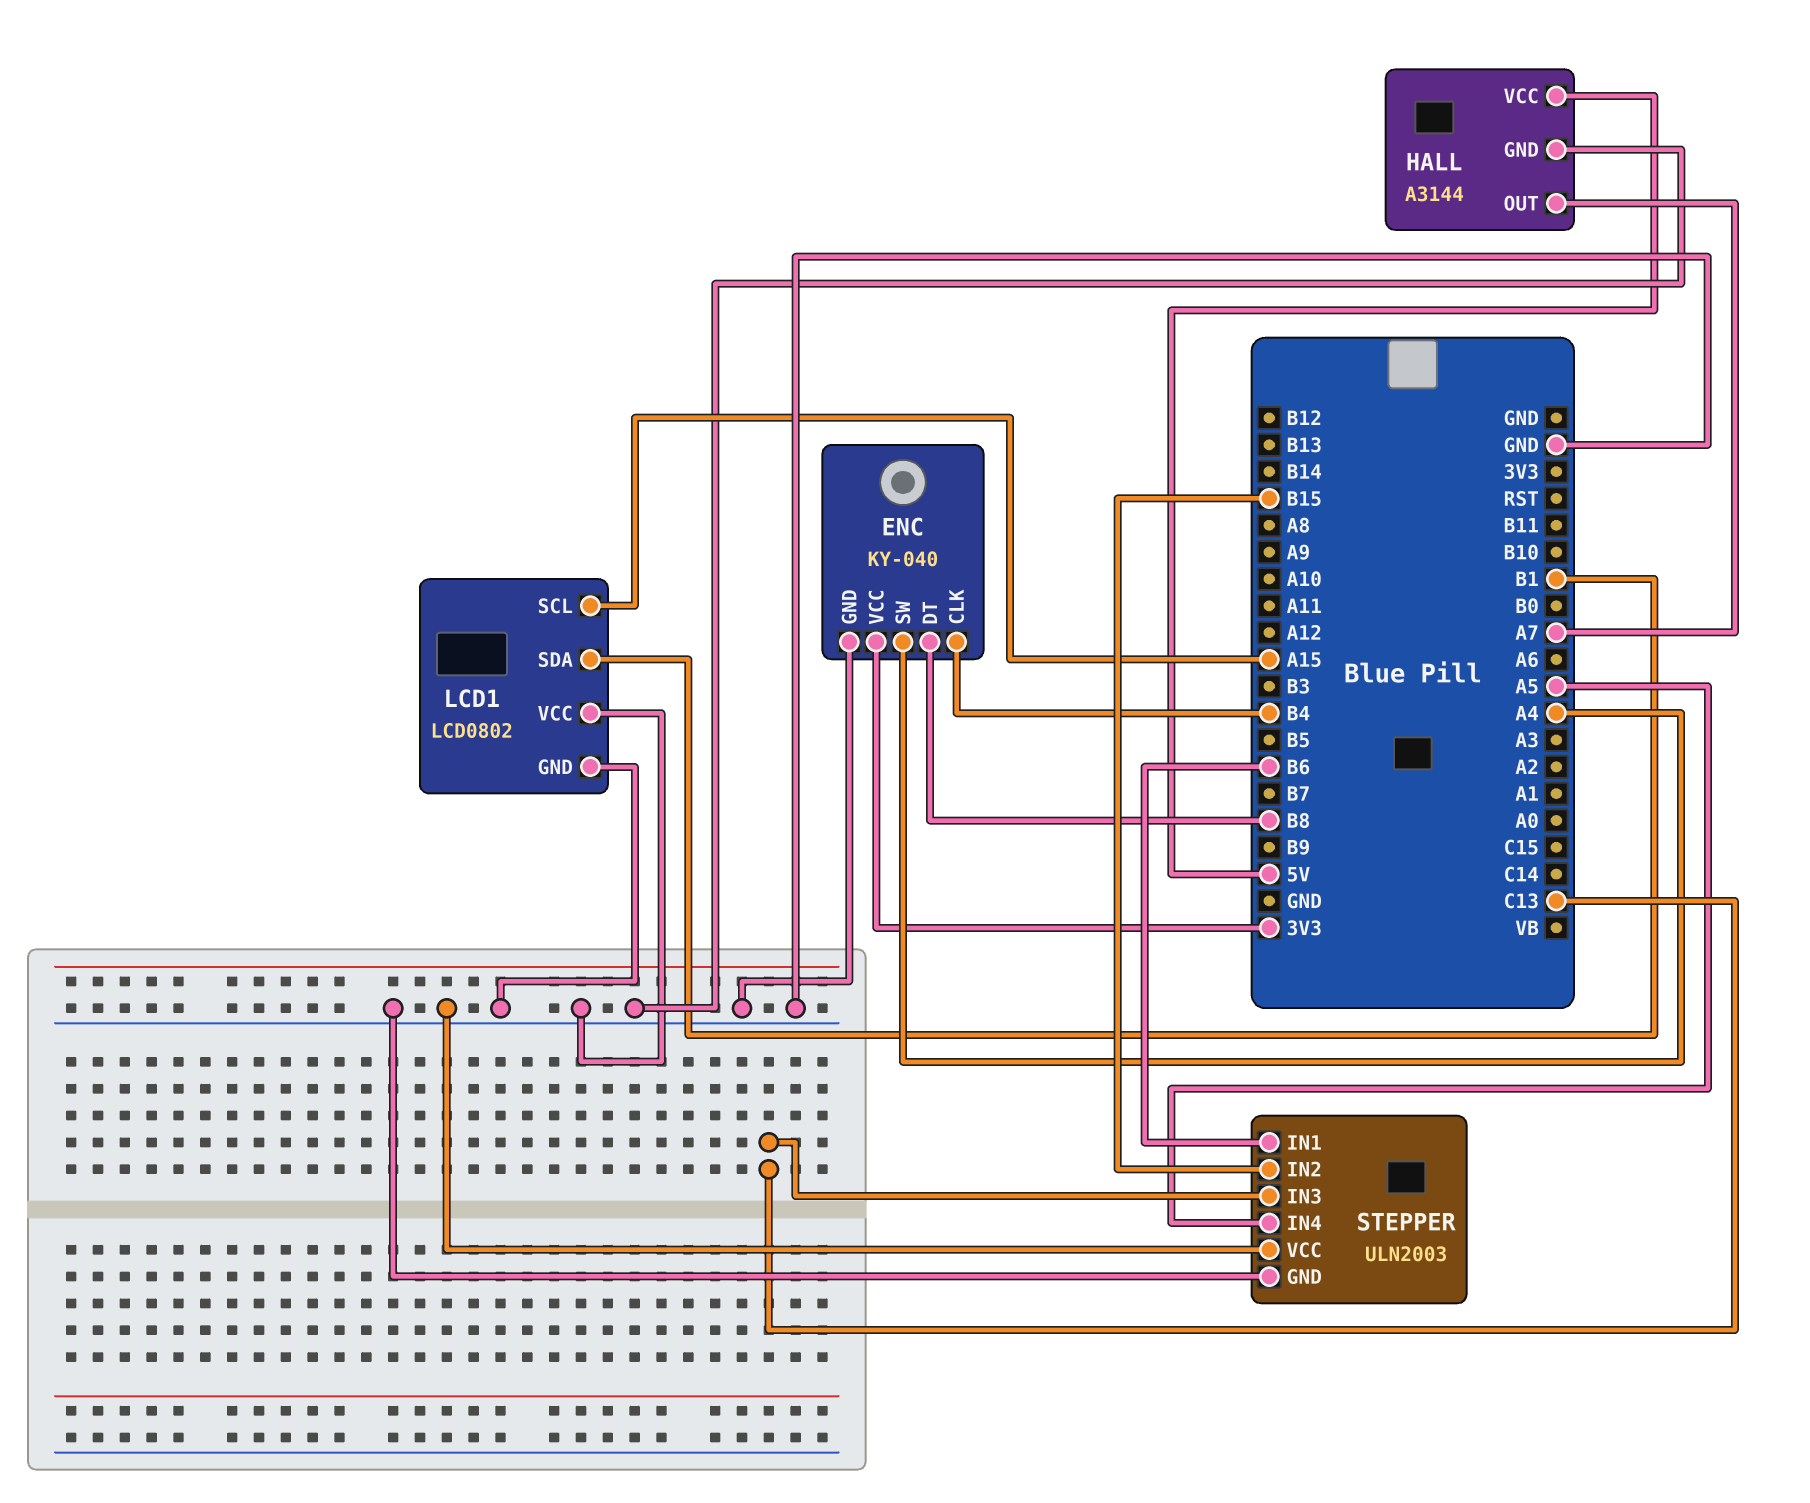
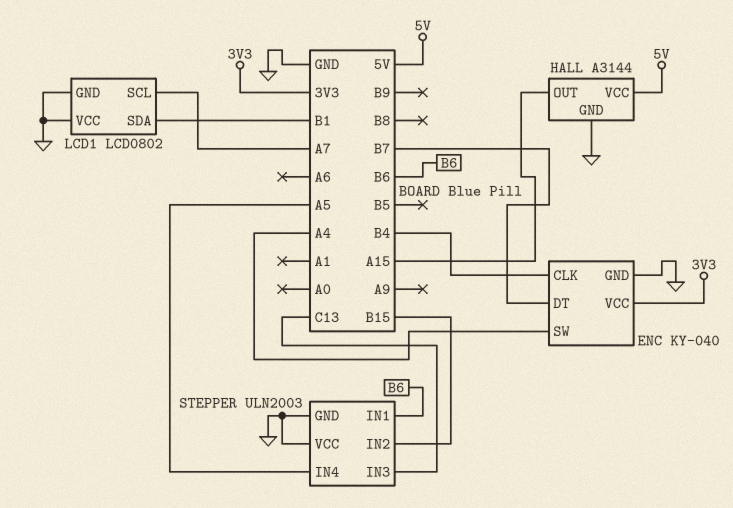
ENC pin DT: B8 -> B7
HALL pin OUT: A7 -> A15
LCD1 pin SCL: A15 -> A7

